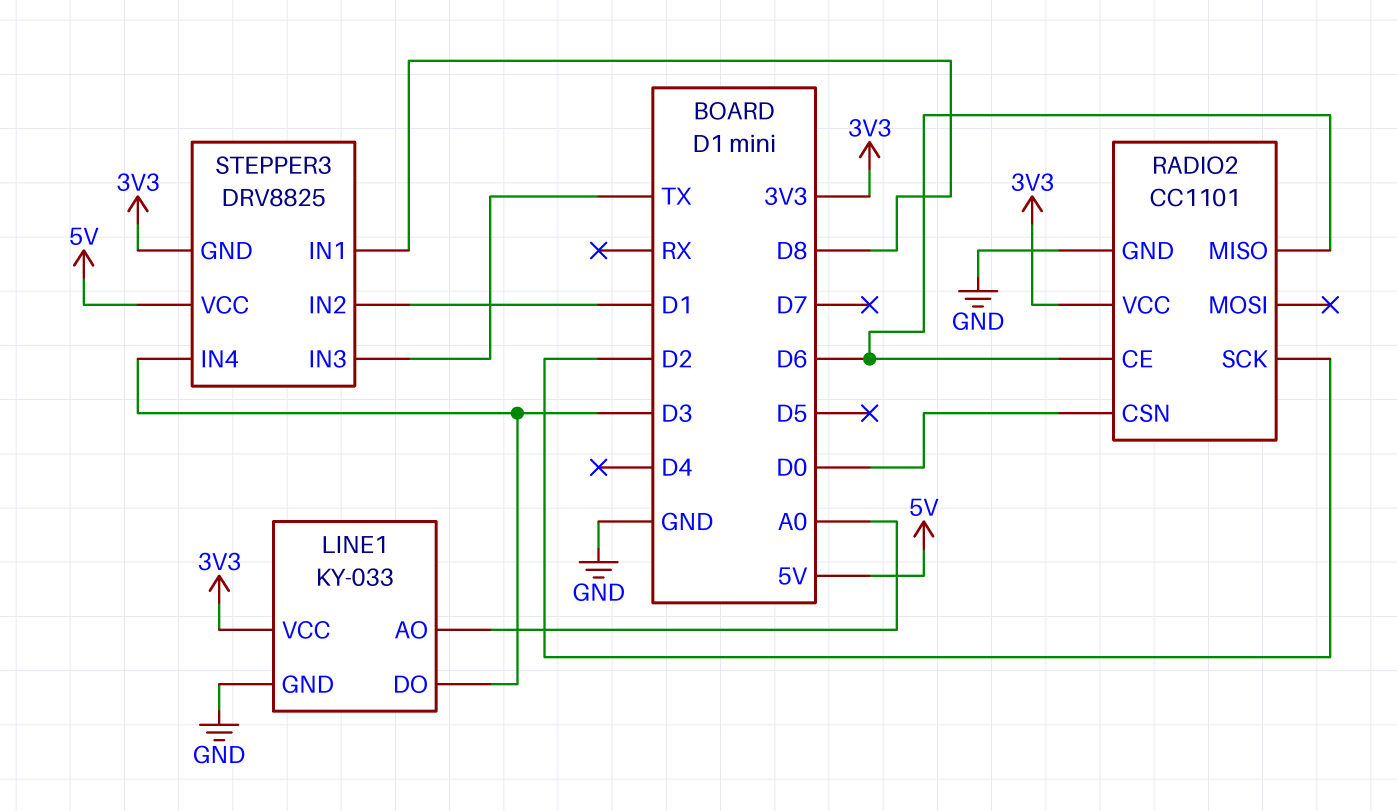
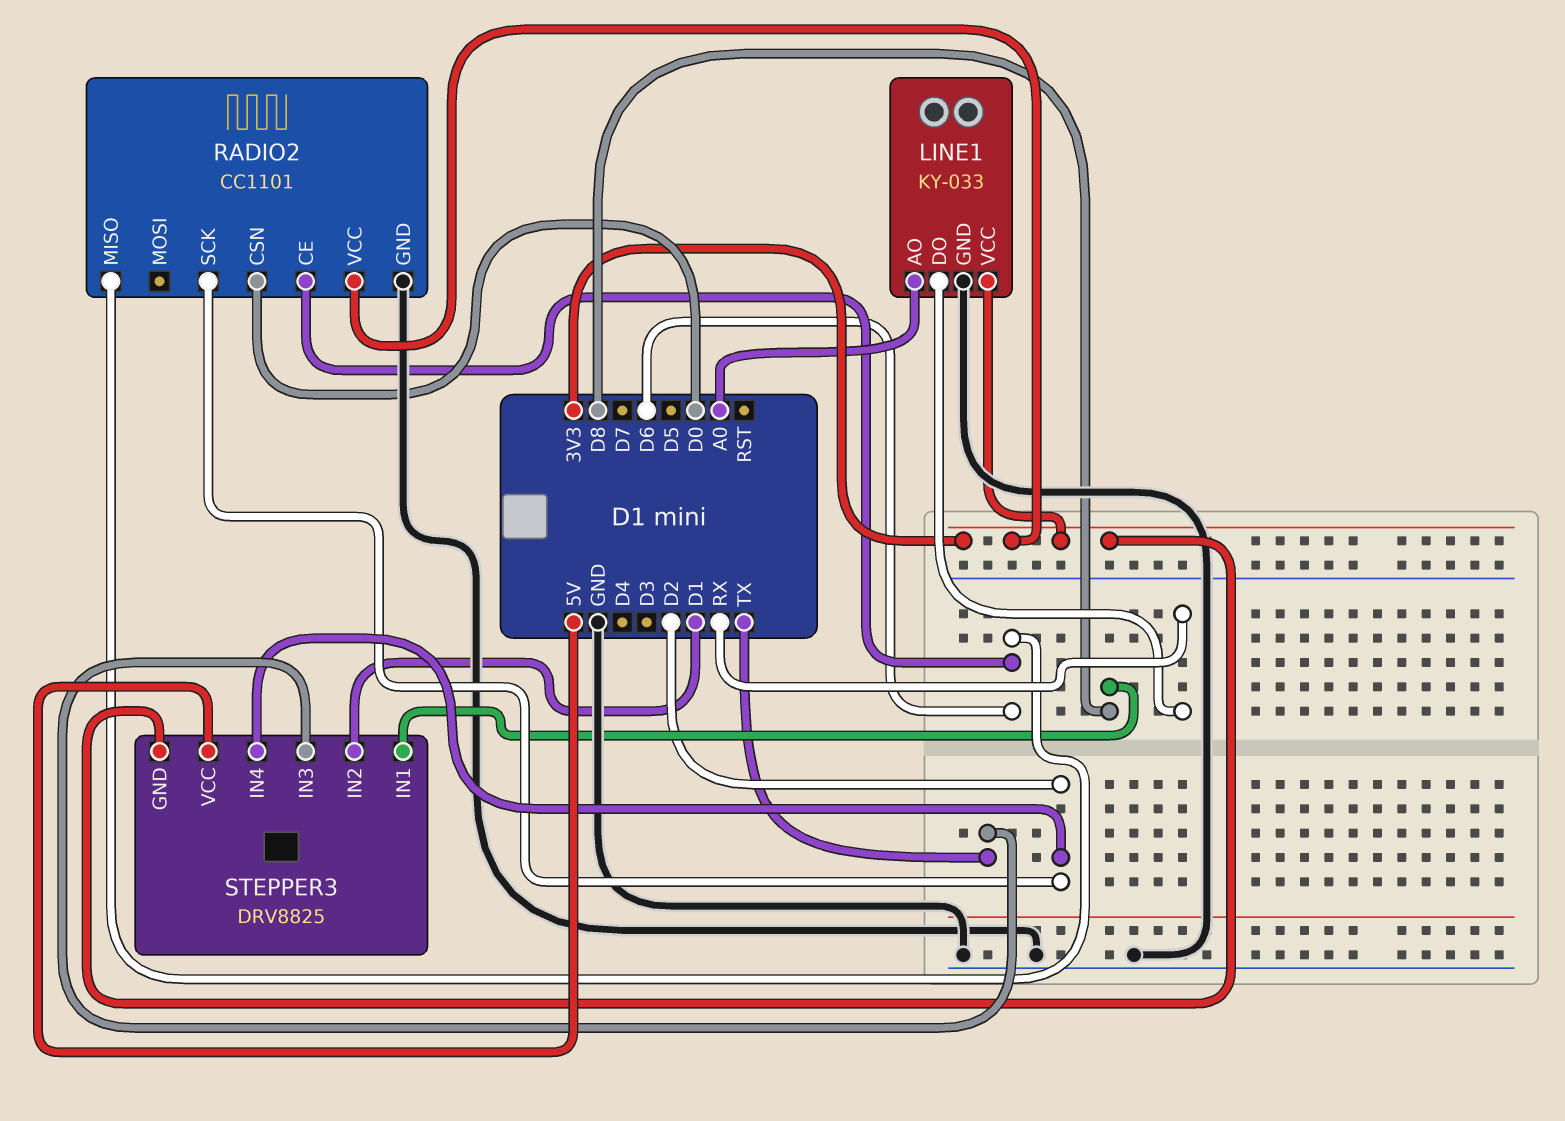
LINE1 pin DO: D3 -> RX
STEPPER3 pin IN4: D3 -> D2

